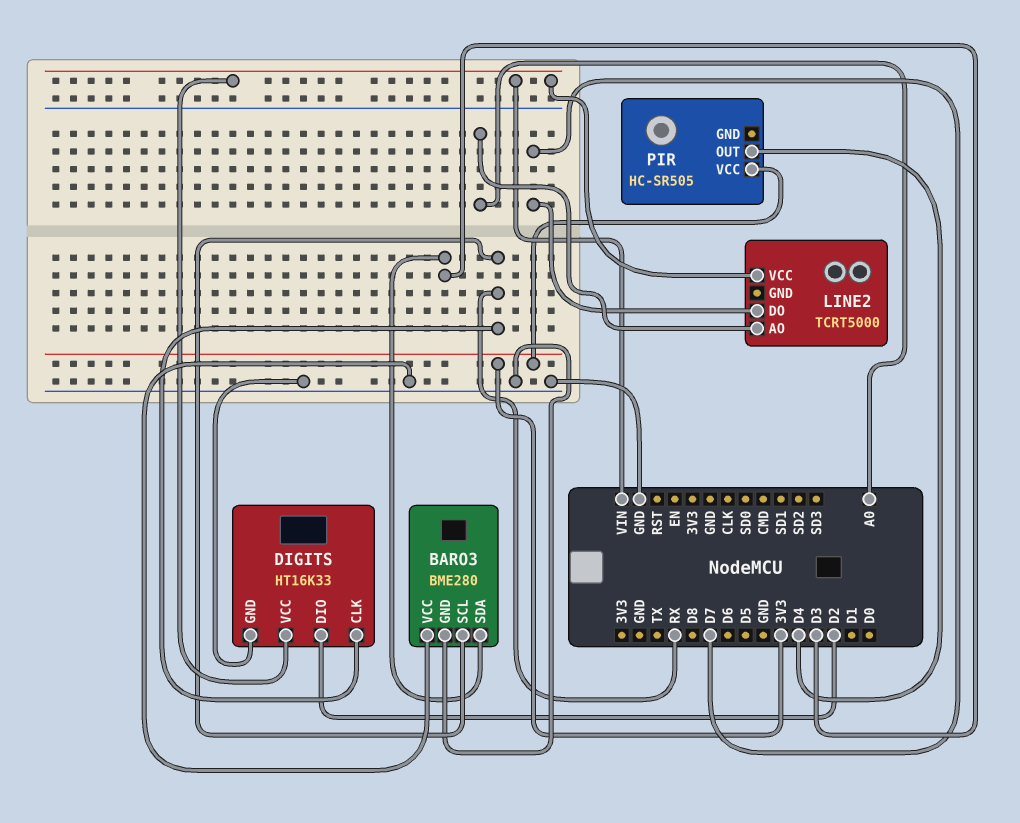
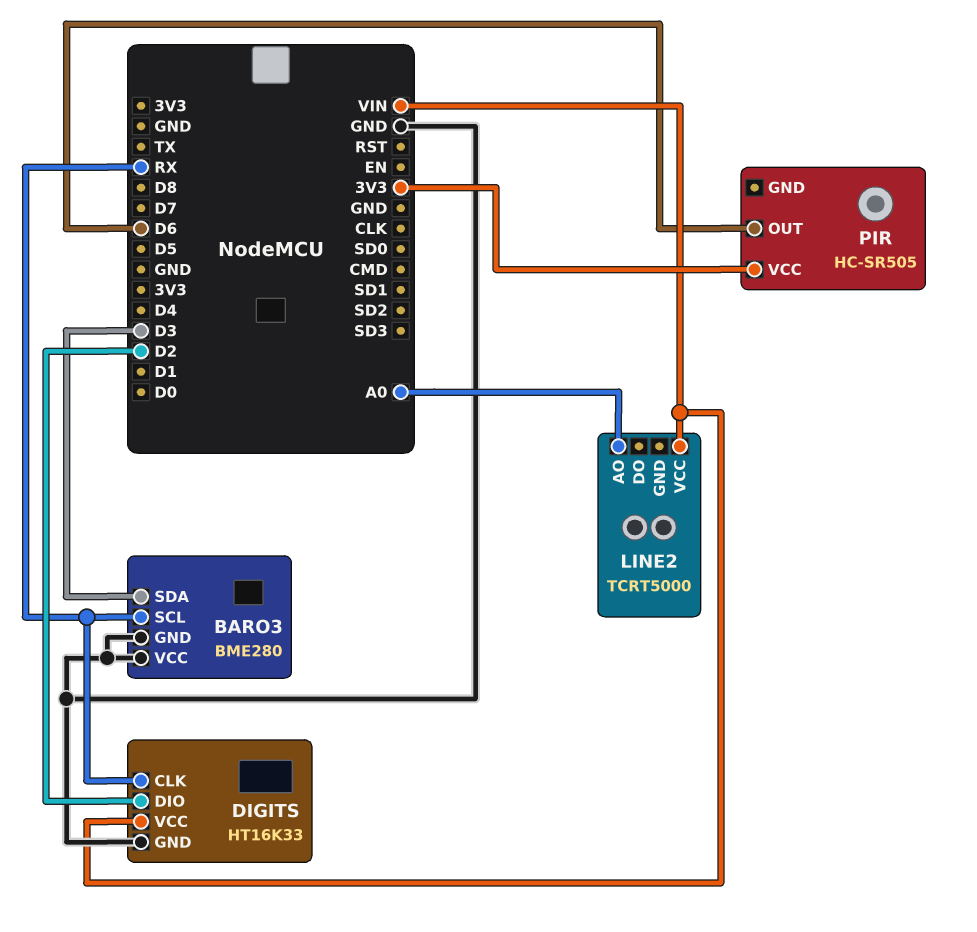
LINE2 pin DO: D7 -> none
PIR pin OUT: D4 -> D6

